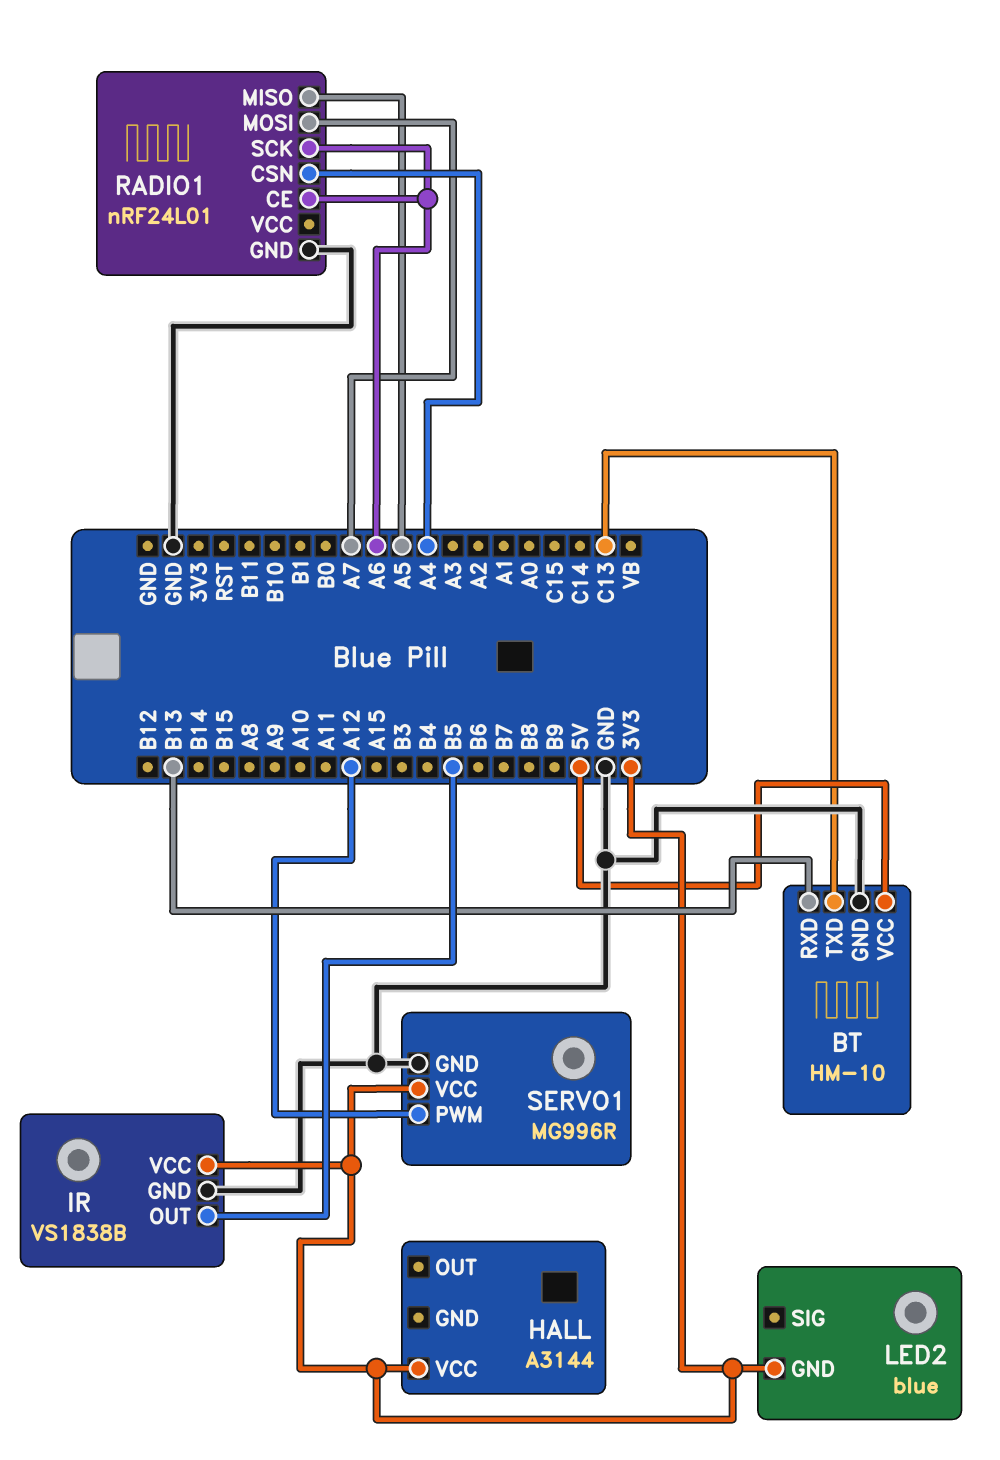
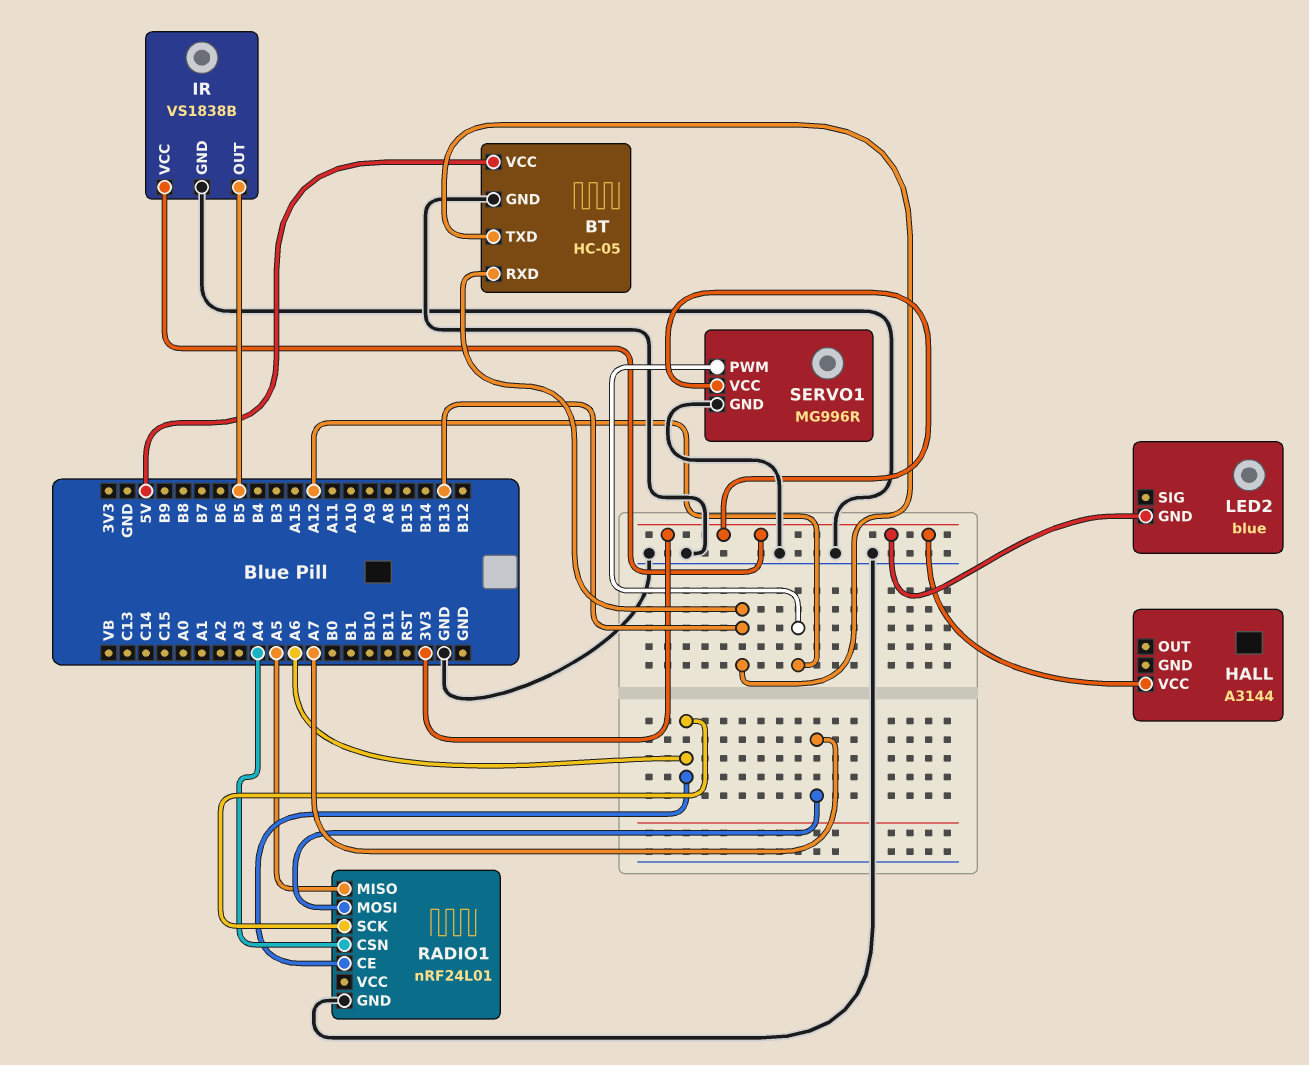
BT: HM-10 -> HC-05
BT pin TXD: C13 -> B13

